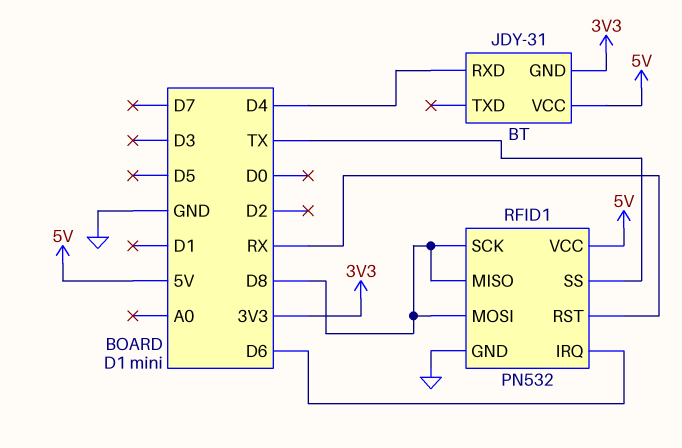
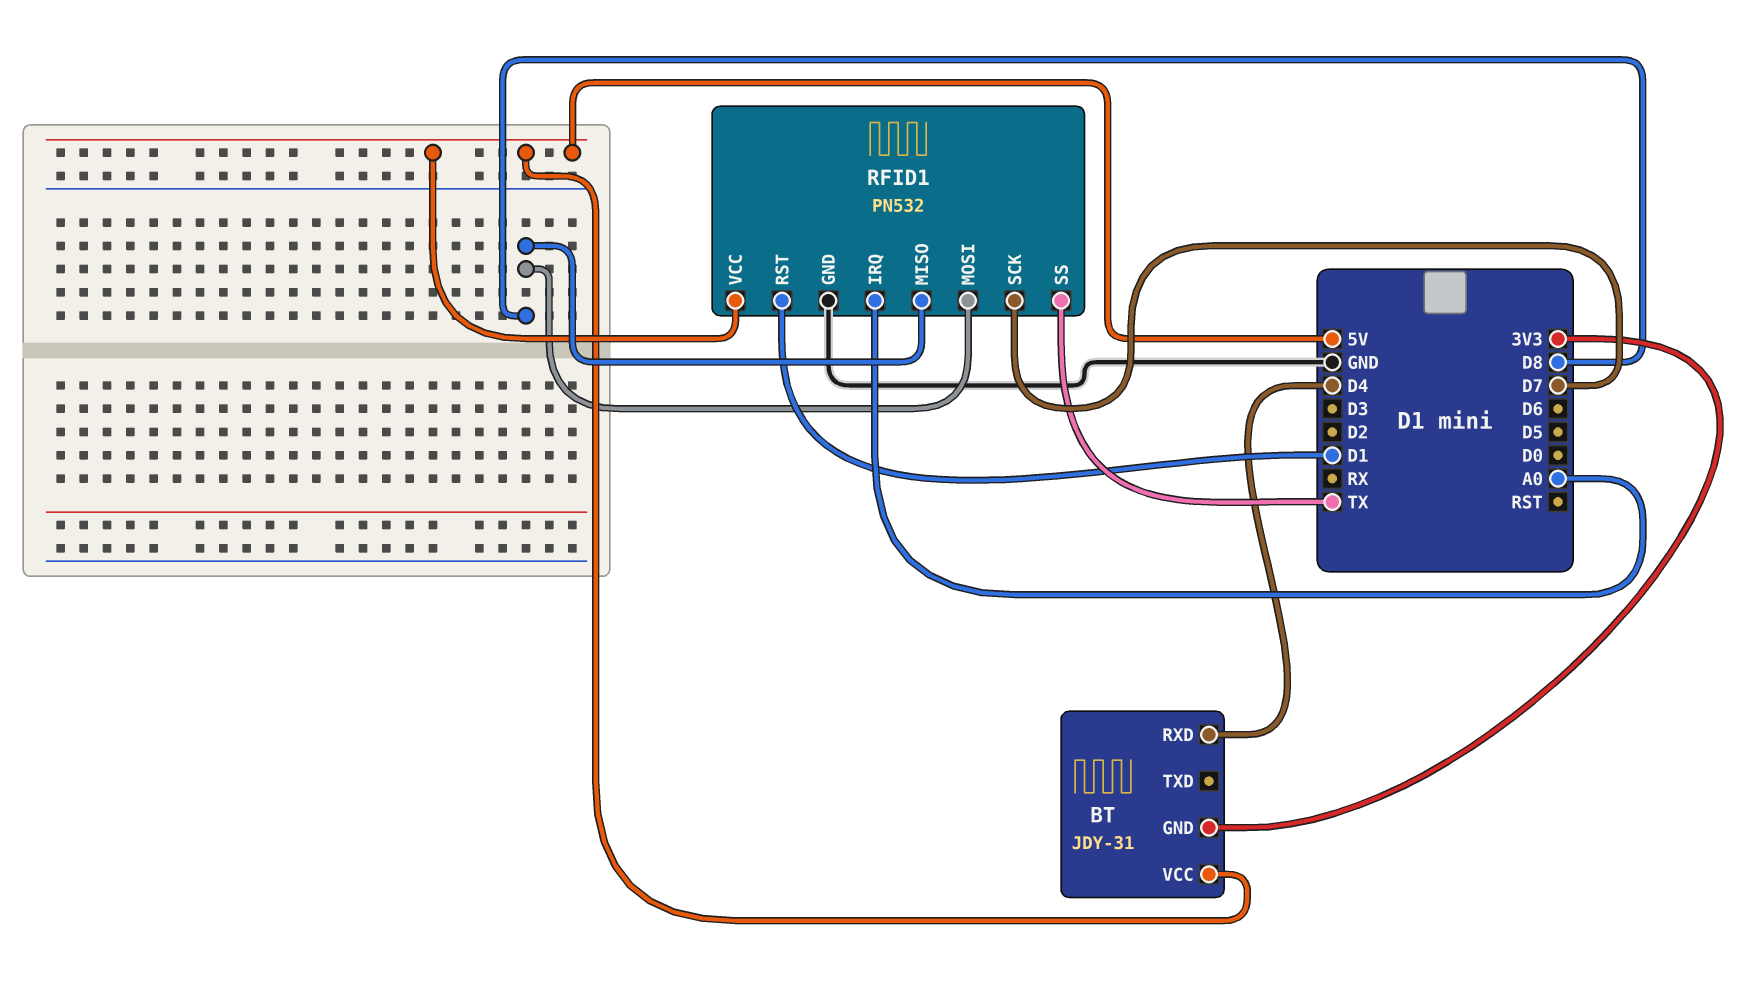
RFID1 pin IRQ: D6 -> A0
RFID1 pin RST: RX -> D1
RFID1 pin SCK: D8 -> D7

